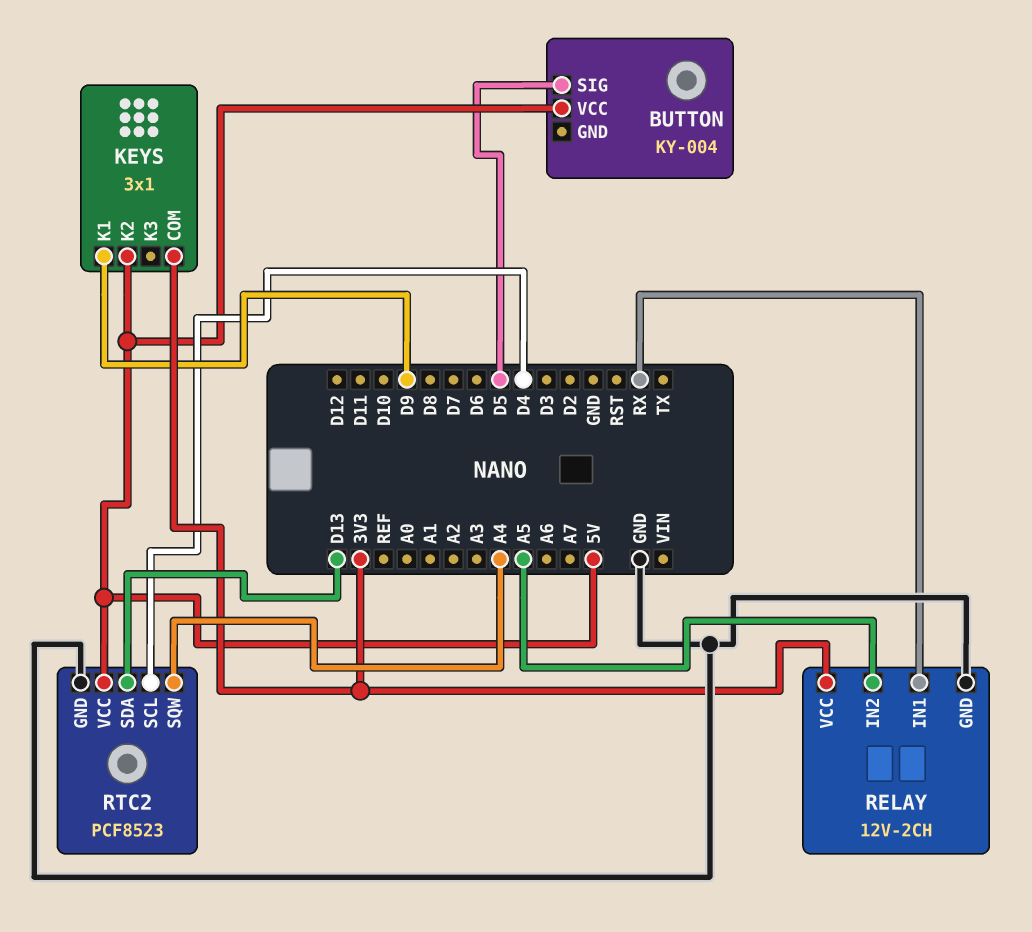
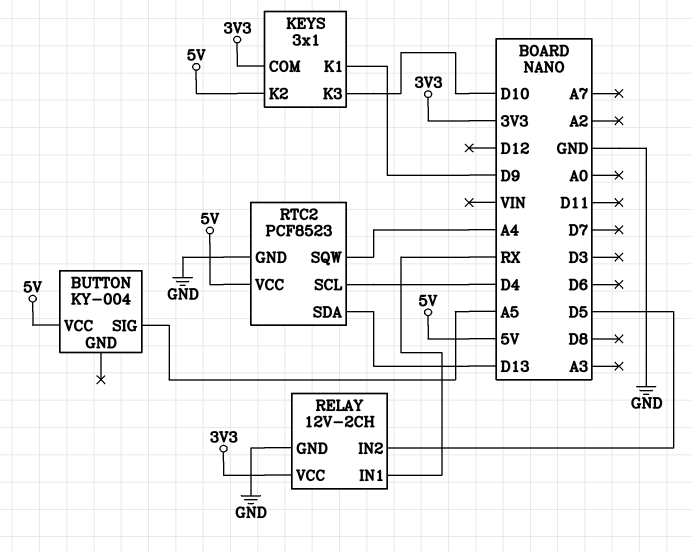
BUTTON pin SIG: D5 -> A5
KEYS pin K3: none -> D10
RELAY pin IN2: A5 -> D5

